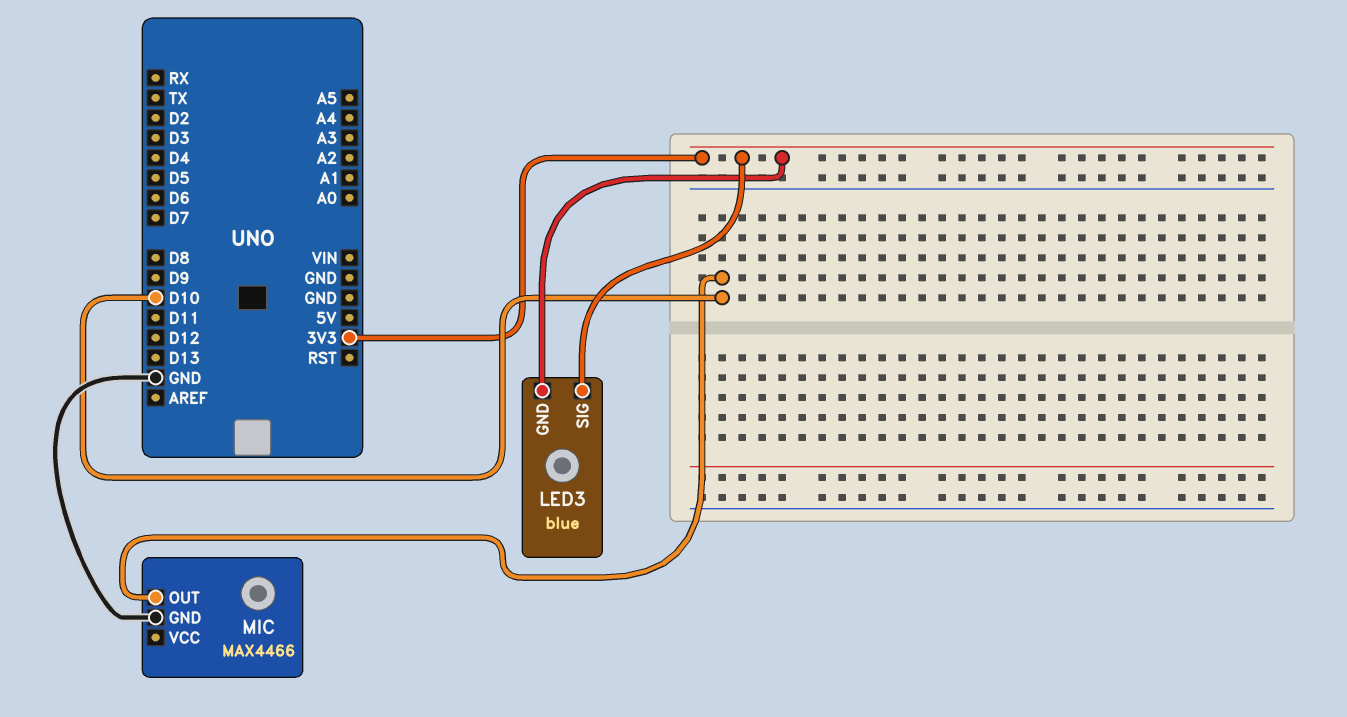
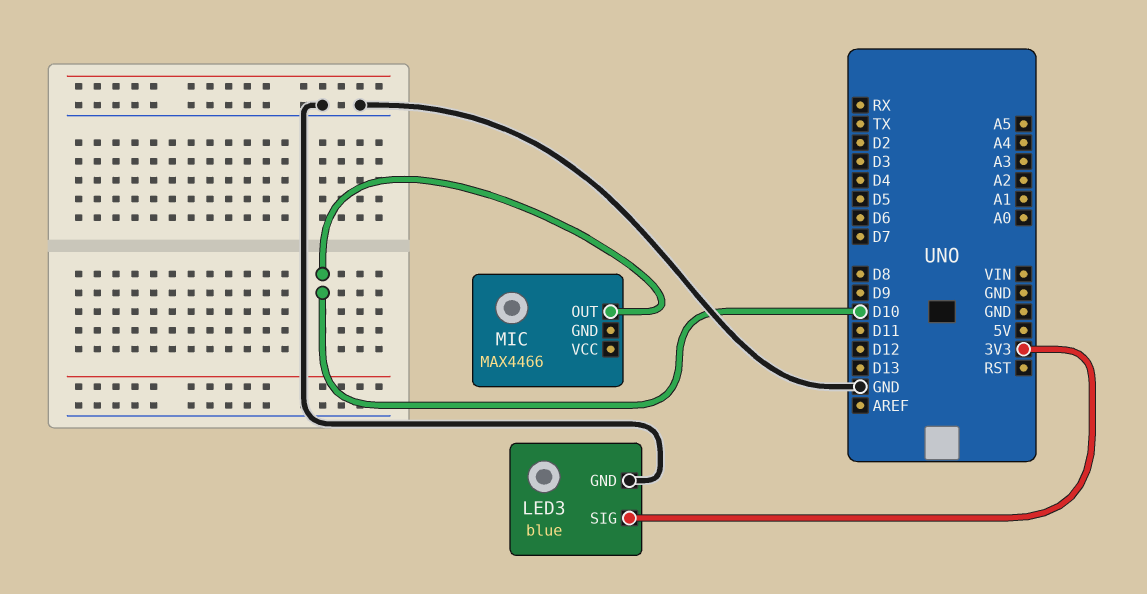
LED3 pin GND: 3V3 -> GND
MIC pin GND: GND -> none

